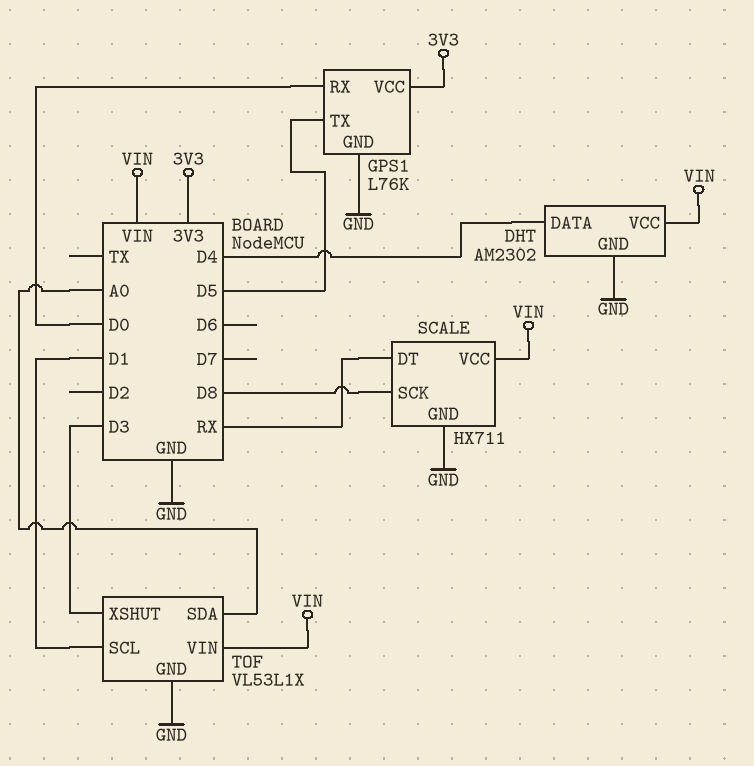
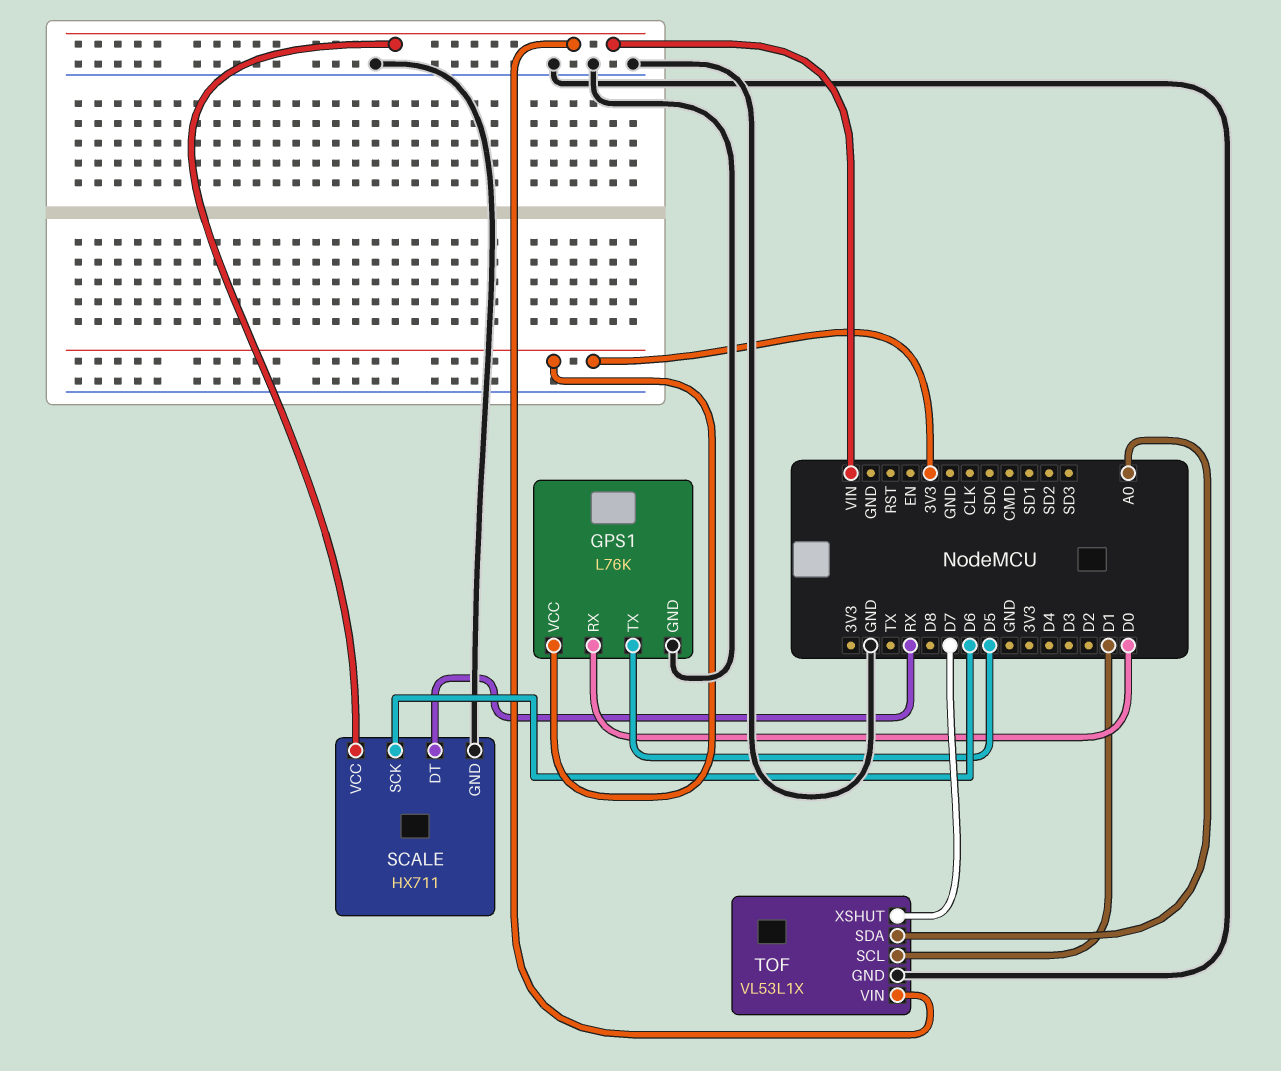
DHT: AM2302 -> none
DHT pin DATA: D4 -> none
DHT pin GND: GND -> none
DHT pin VCC: VIN -> none
SCALE pin SCK: D8 -> D6
TOF pin XSHUT: D3 -> D7

